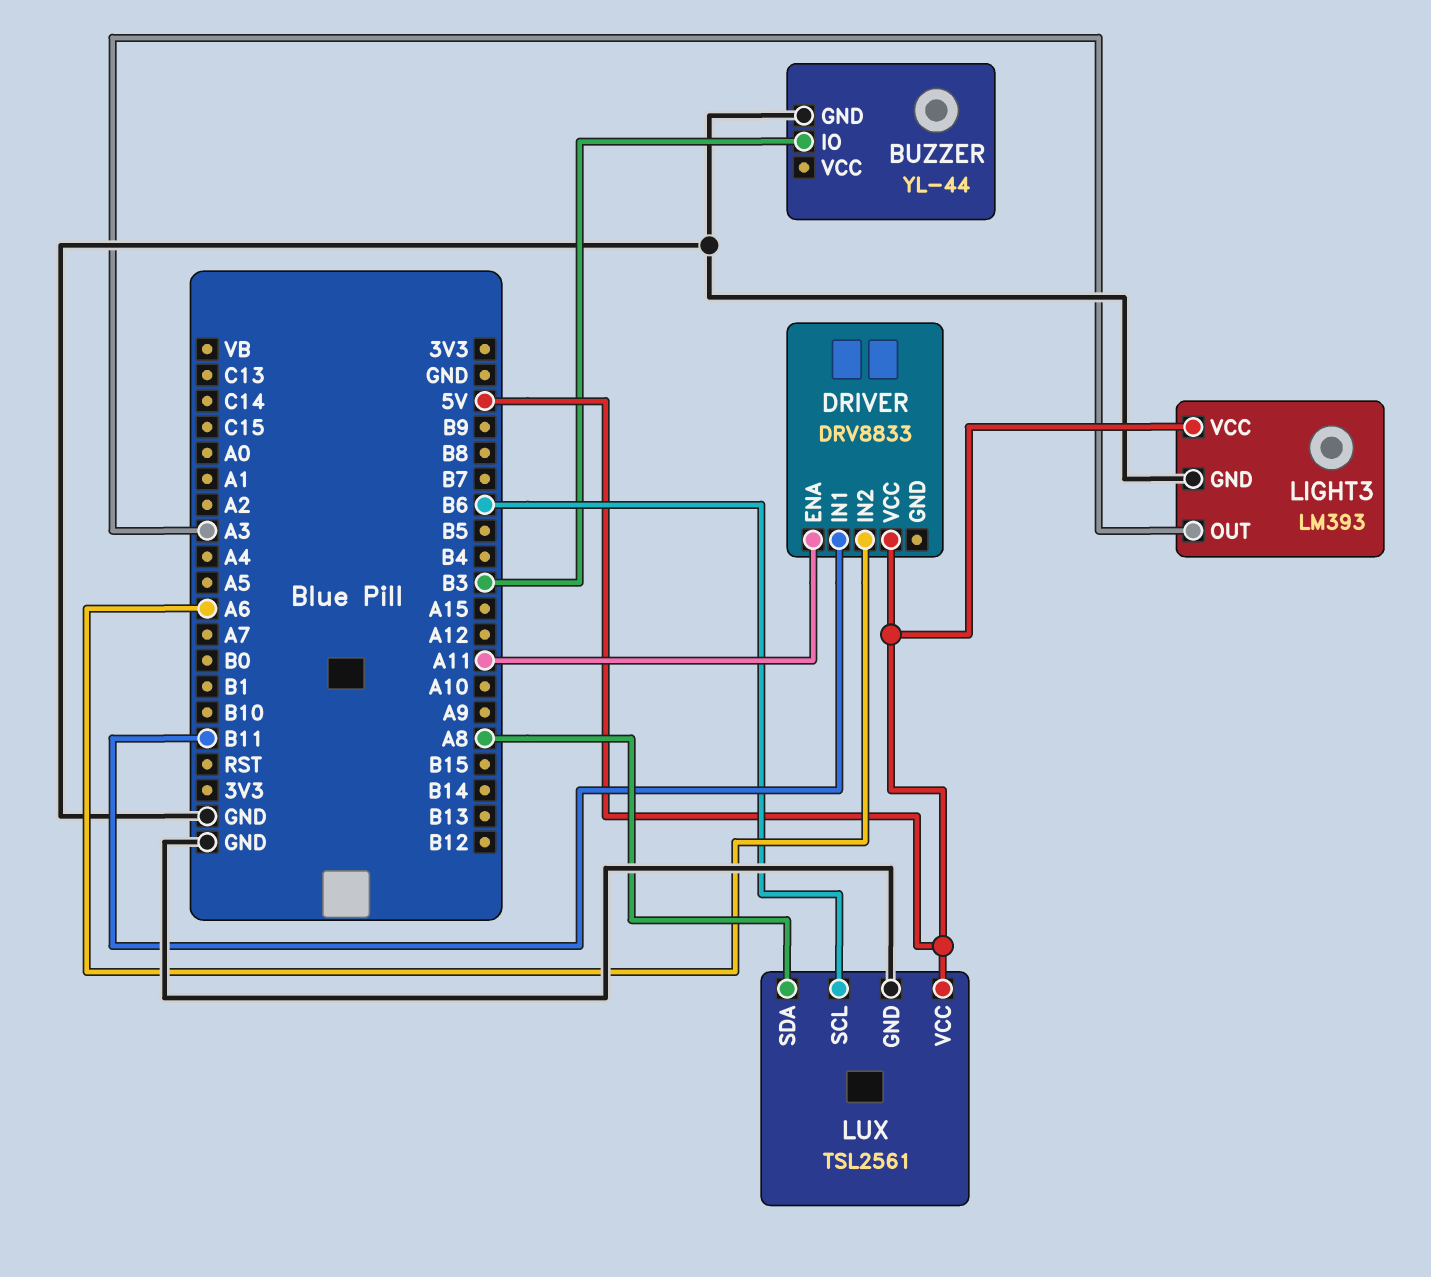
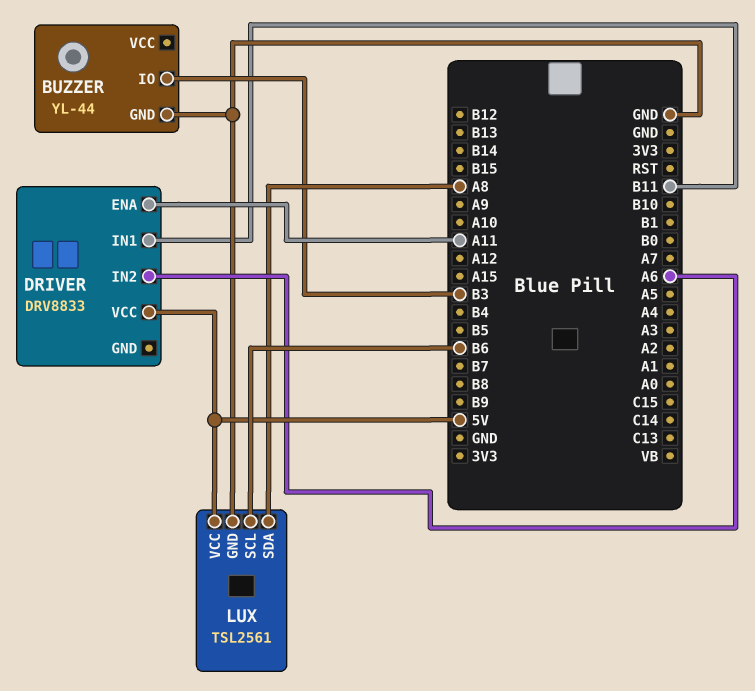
LIGHT3: LM393 -> none
LIGHT3 pin GND: GND -> none
LIGHT3 pin OUT: A3 -> none
LIGHT3 pin VCC: 5V -> none

